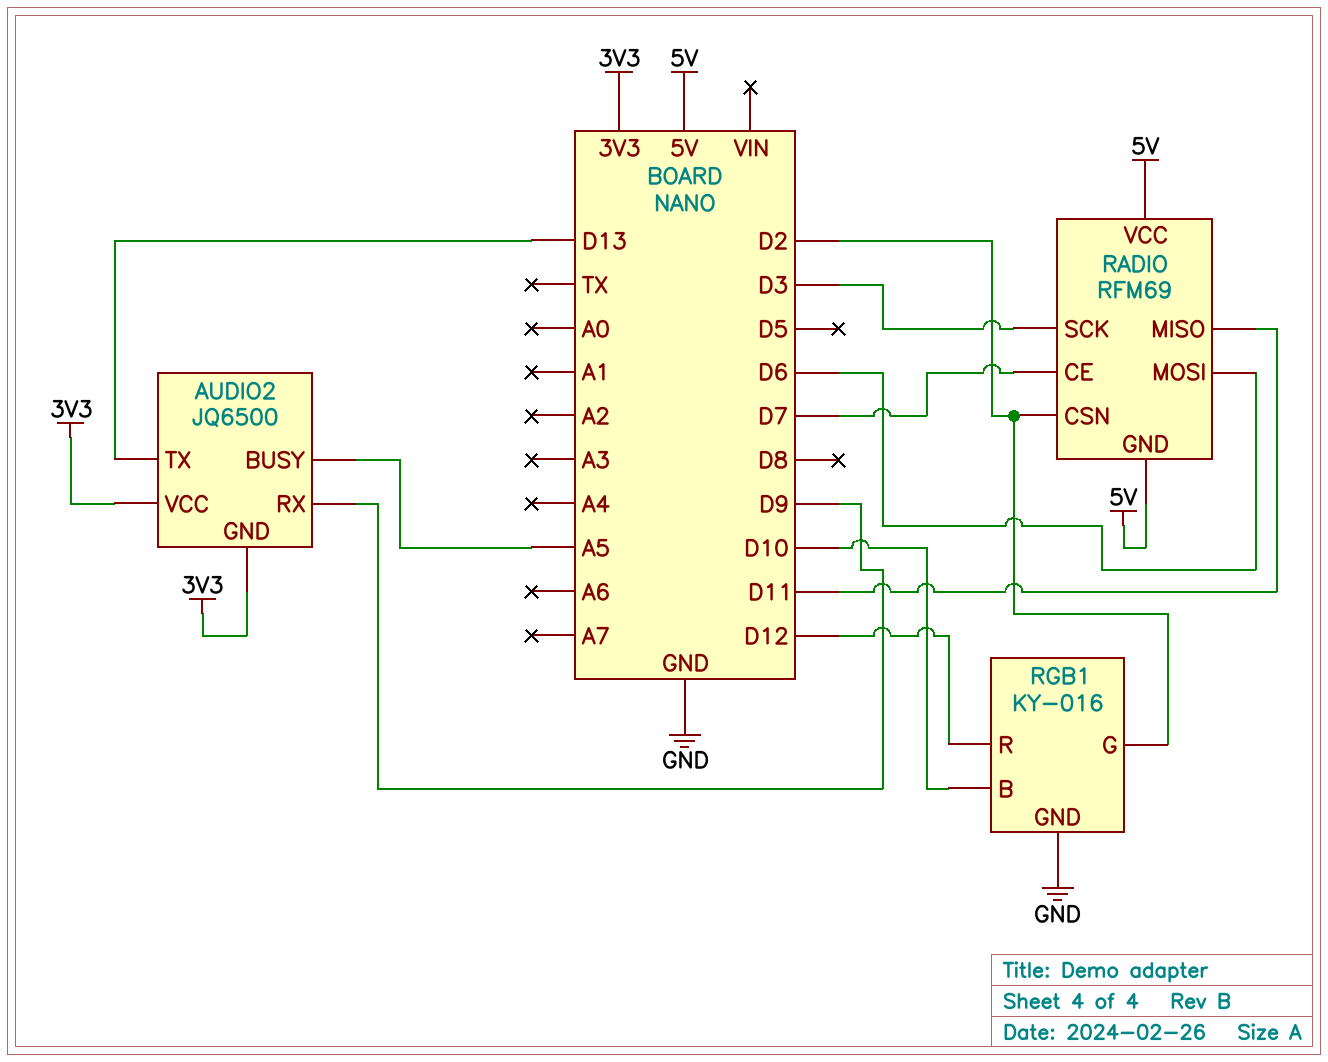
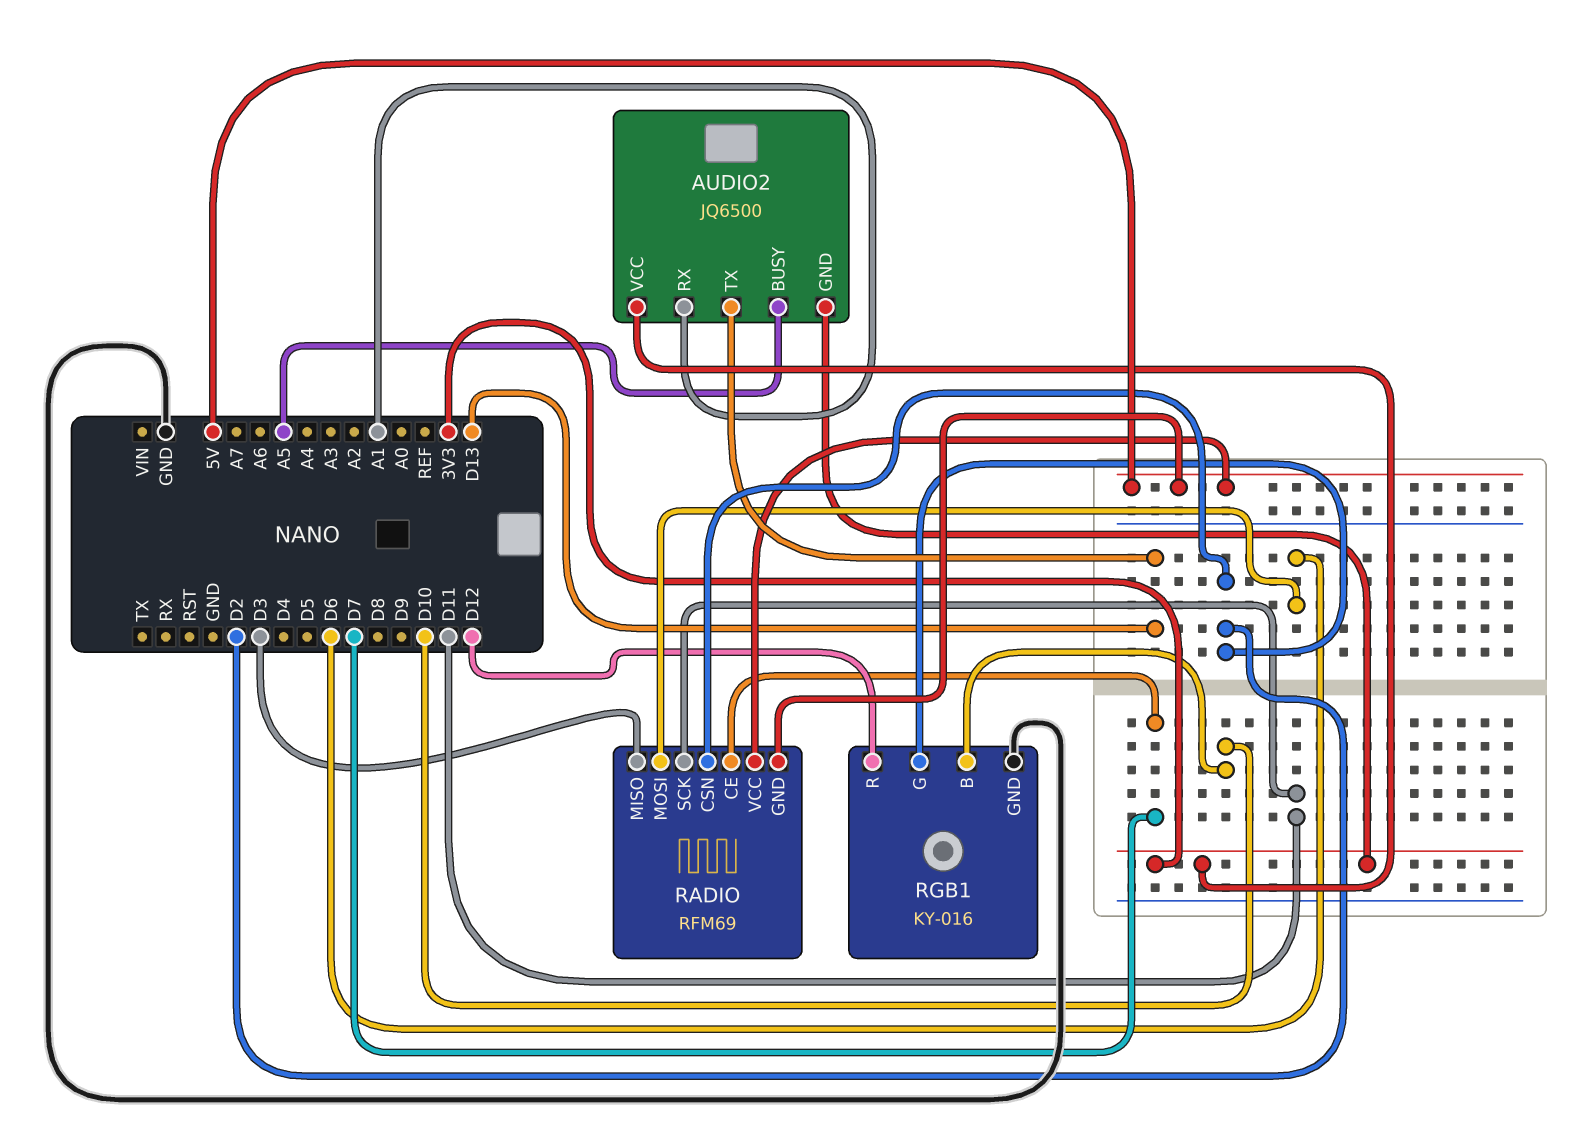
AUDIO2 pin RX: D9 -> A1
RADIO pin MISO: D11 -> D3
RADIO pin SCK: D3 -> D11

